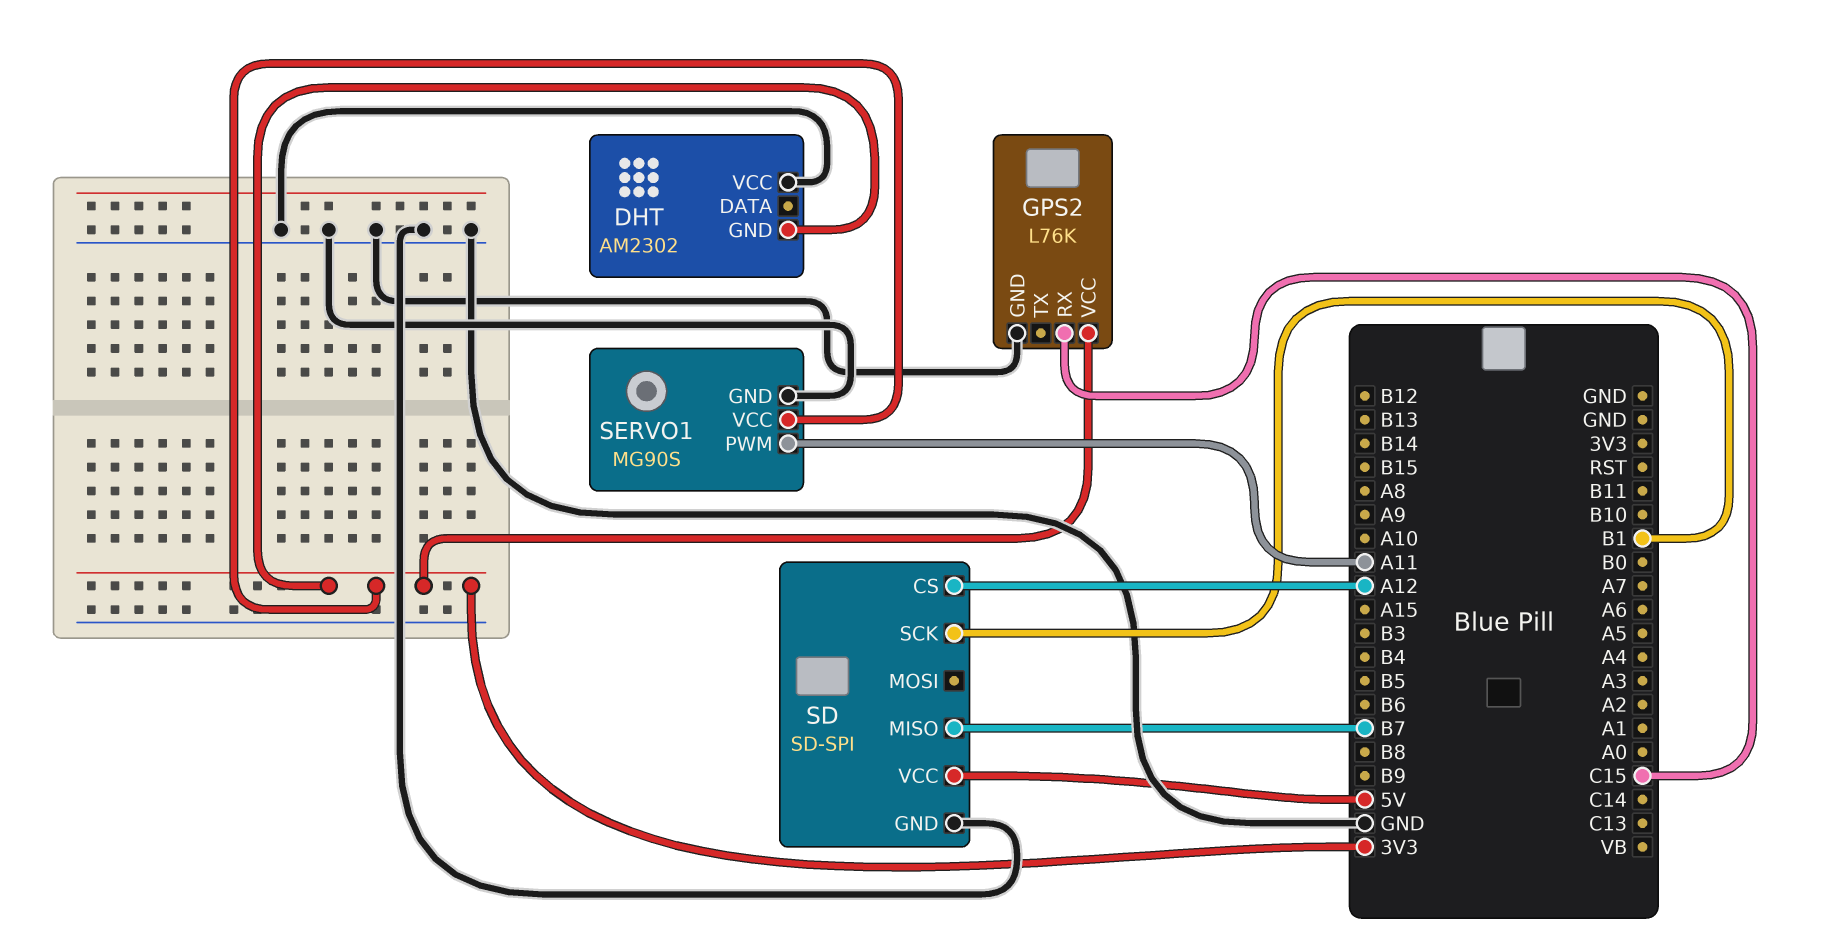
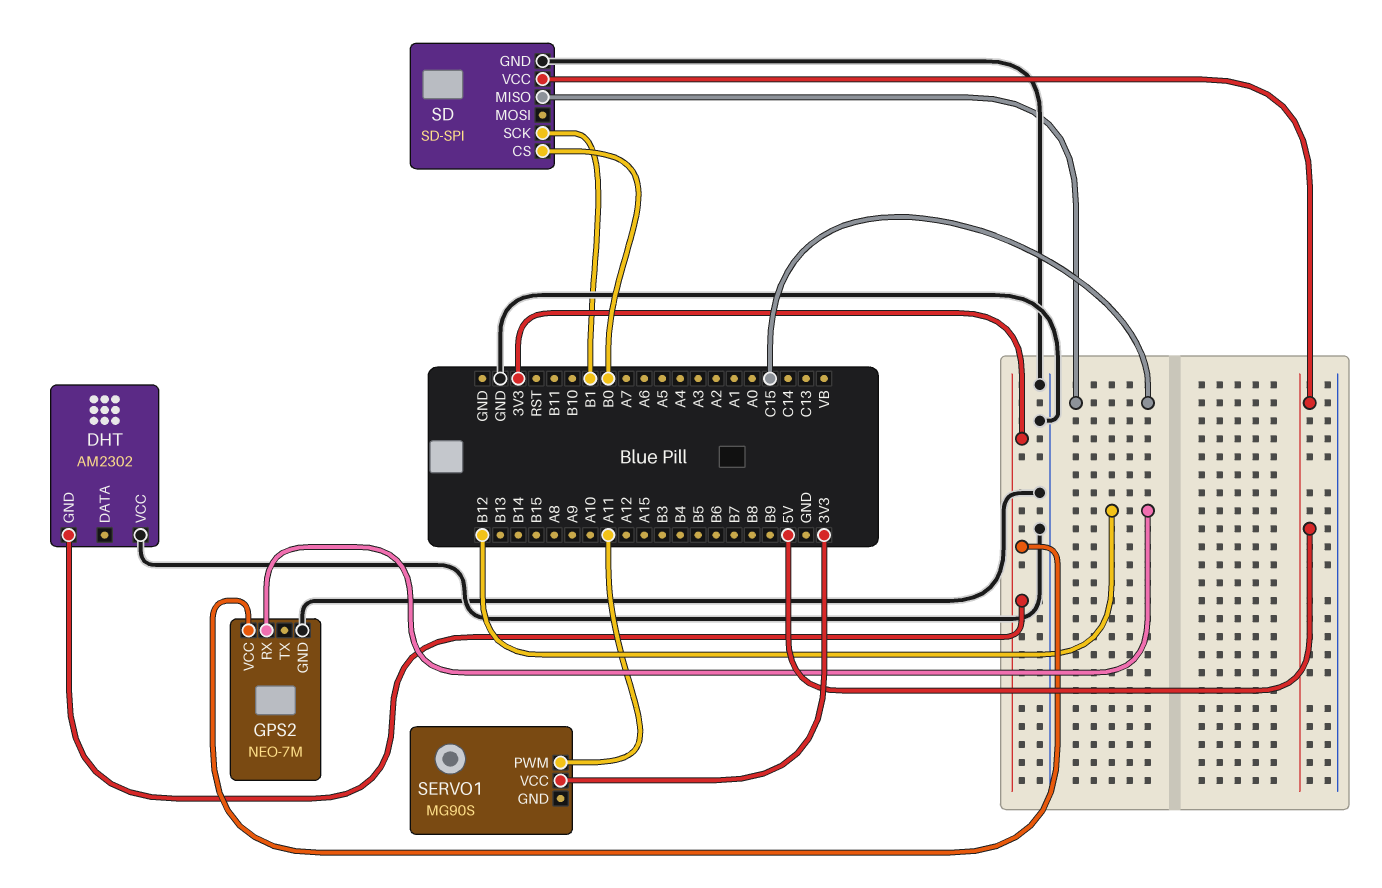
GPS2: L76K -> NEO-7M
GPS2 pin RX: C15 -> B12
SD pin CS: A12 -> B0
SD pin MISO: B7 -> C15
SERVO1 pin GND: GND -> none

